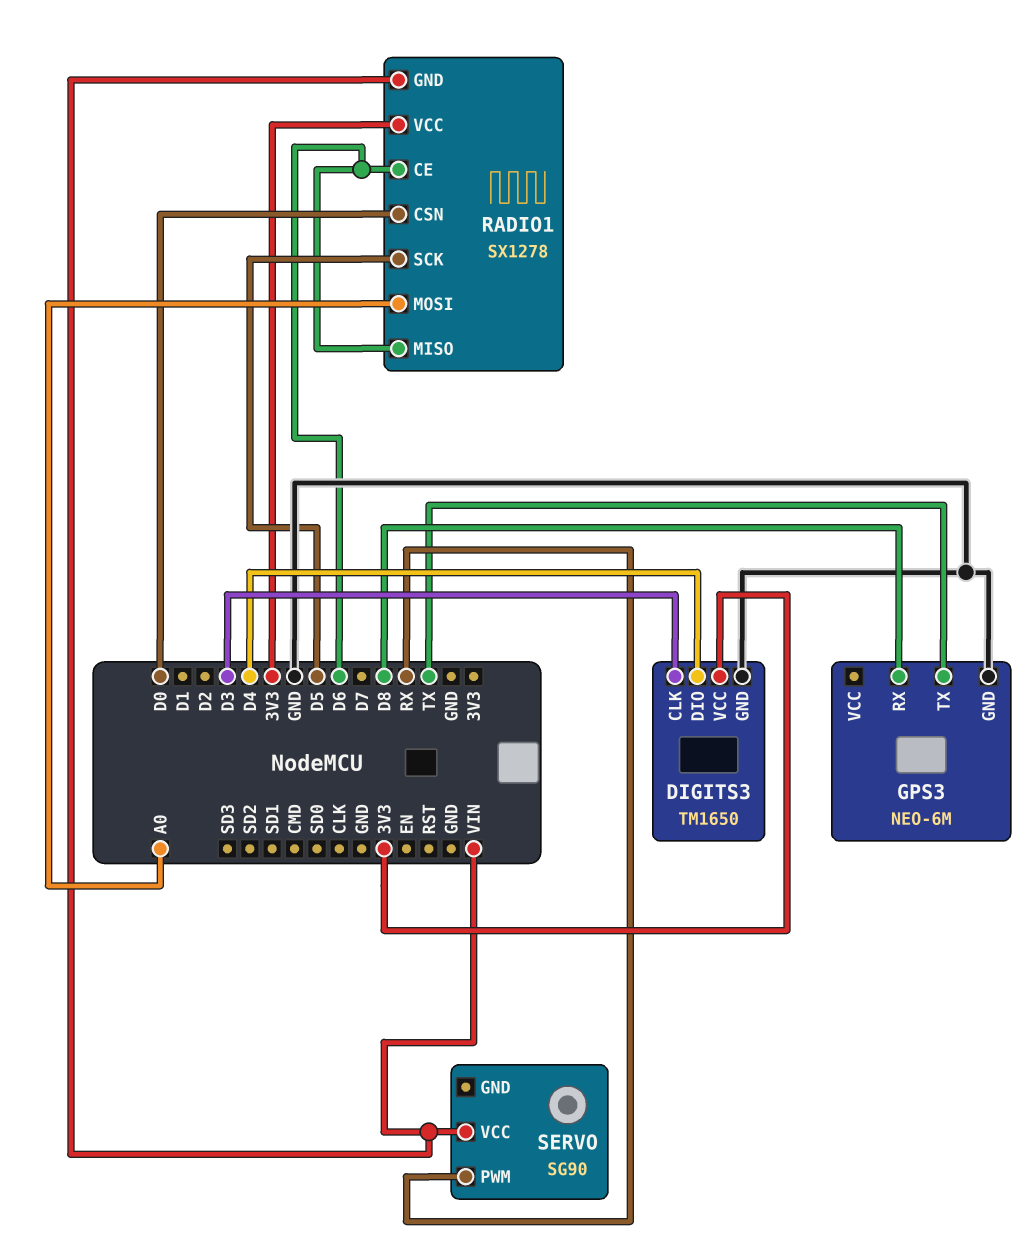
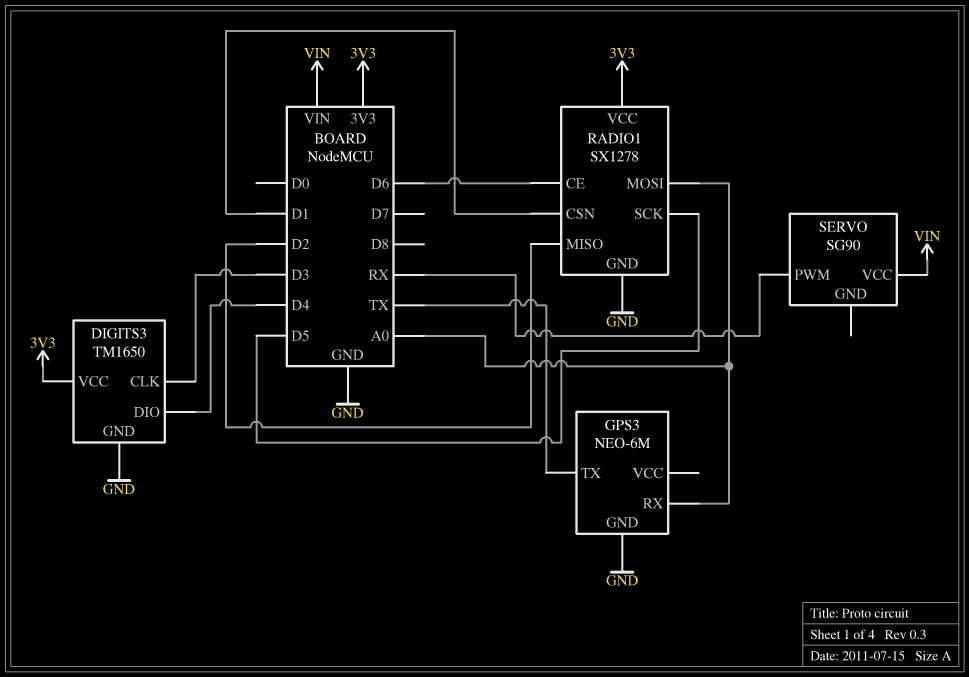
GPS3 pin RX: D8 -> A0
RADIO1 pin CSN: D0 -> D1
RADIO1 pin GND: VIN -> GND
RADIO1 pin MISO: D6 -> D2

